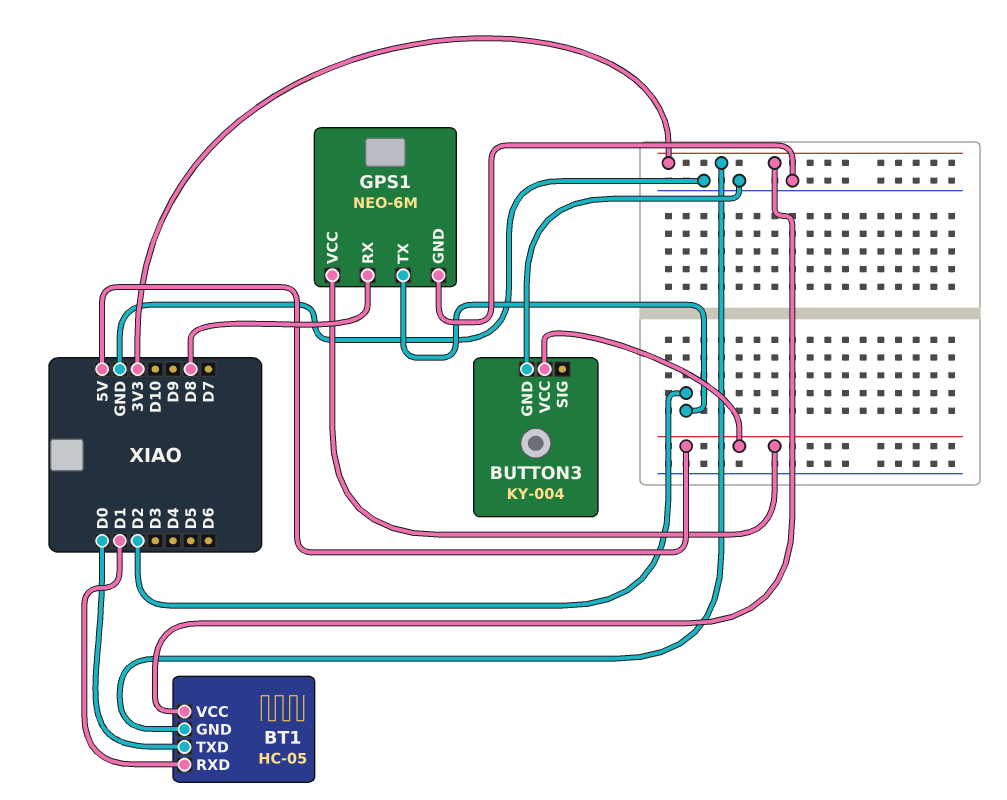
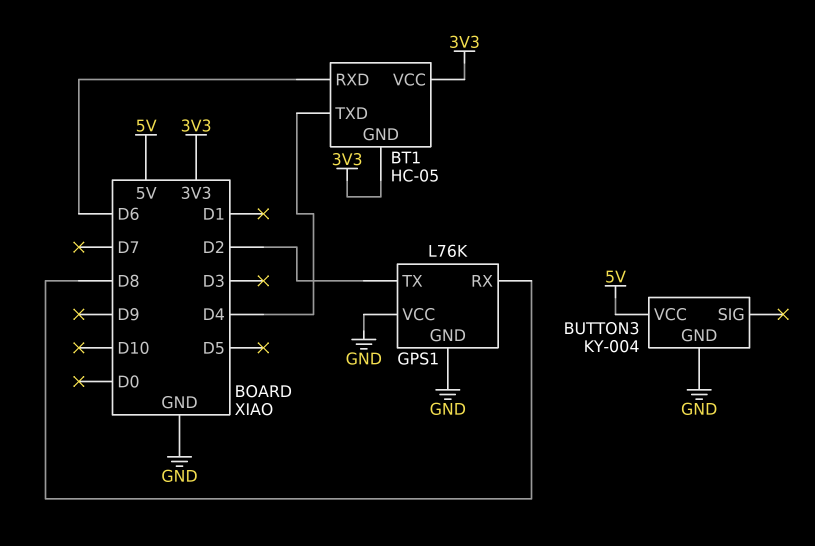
BT1 pin RXD: D1 -> D6
BT1 pin TXD: D0 -> D4
GPS1: NEO-6M -> L76K
GPS1 pin VCC: 5V -> GND

